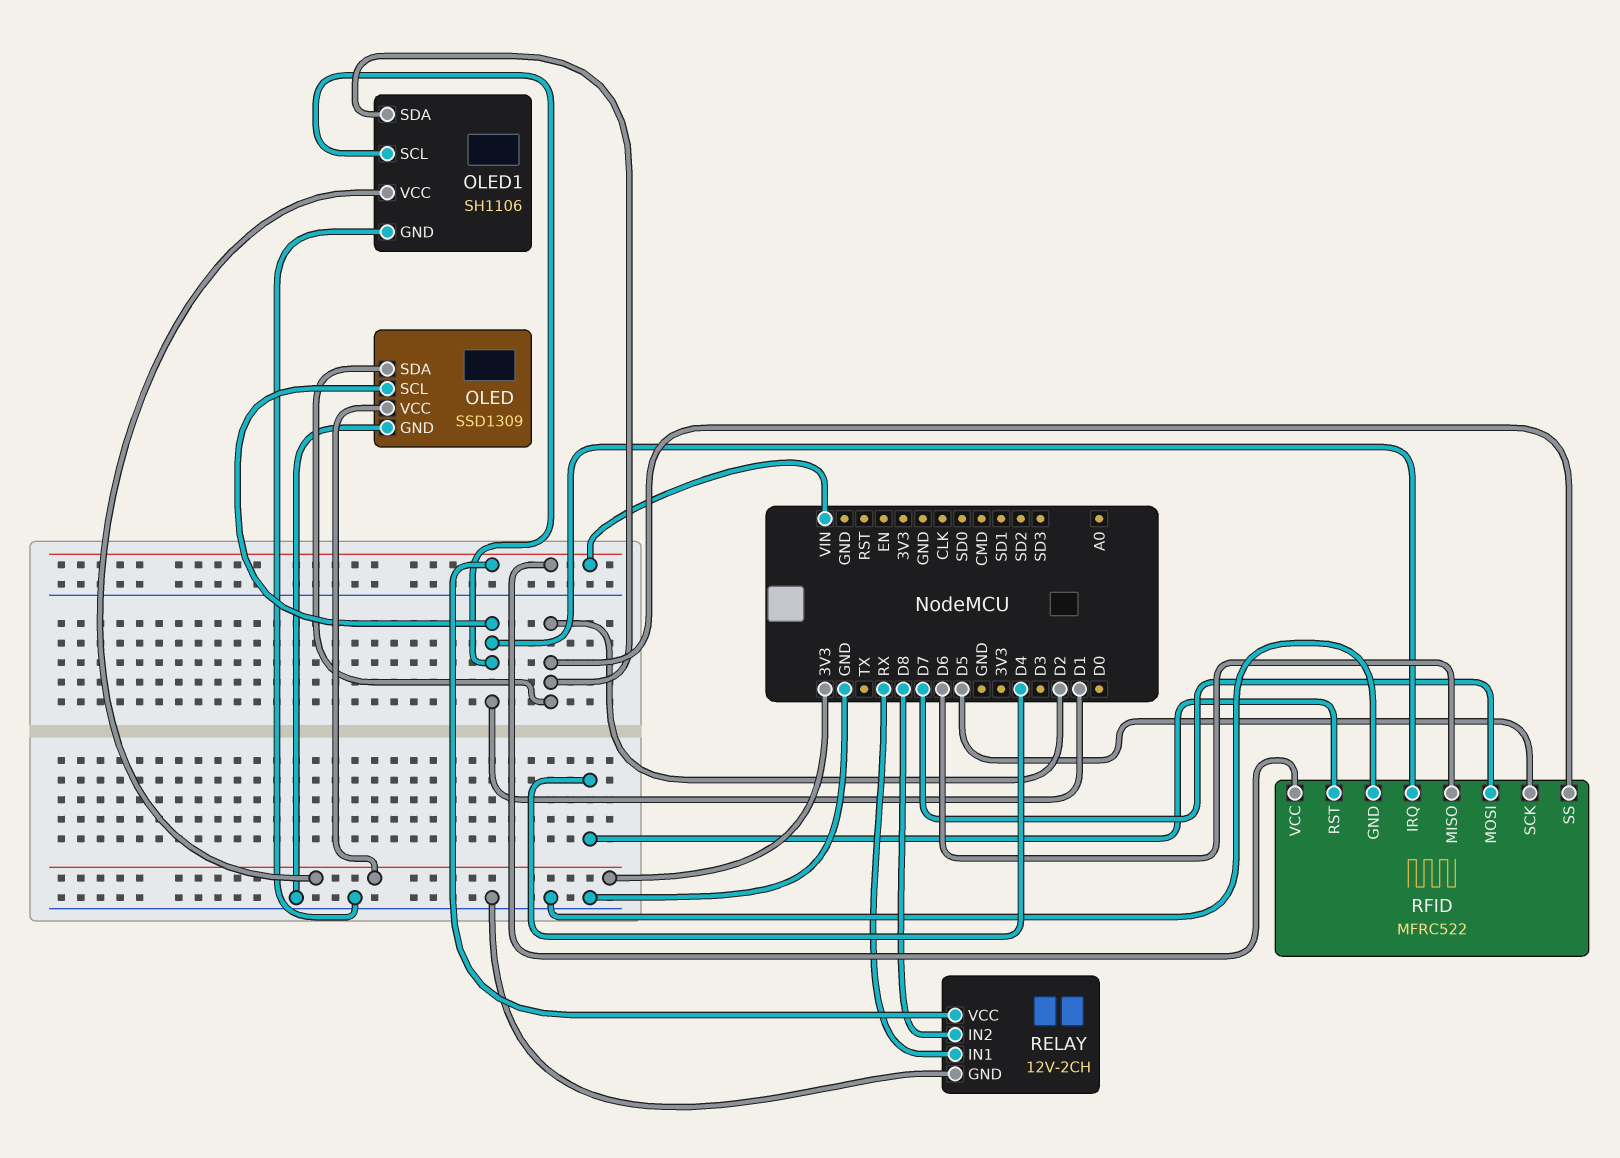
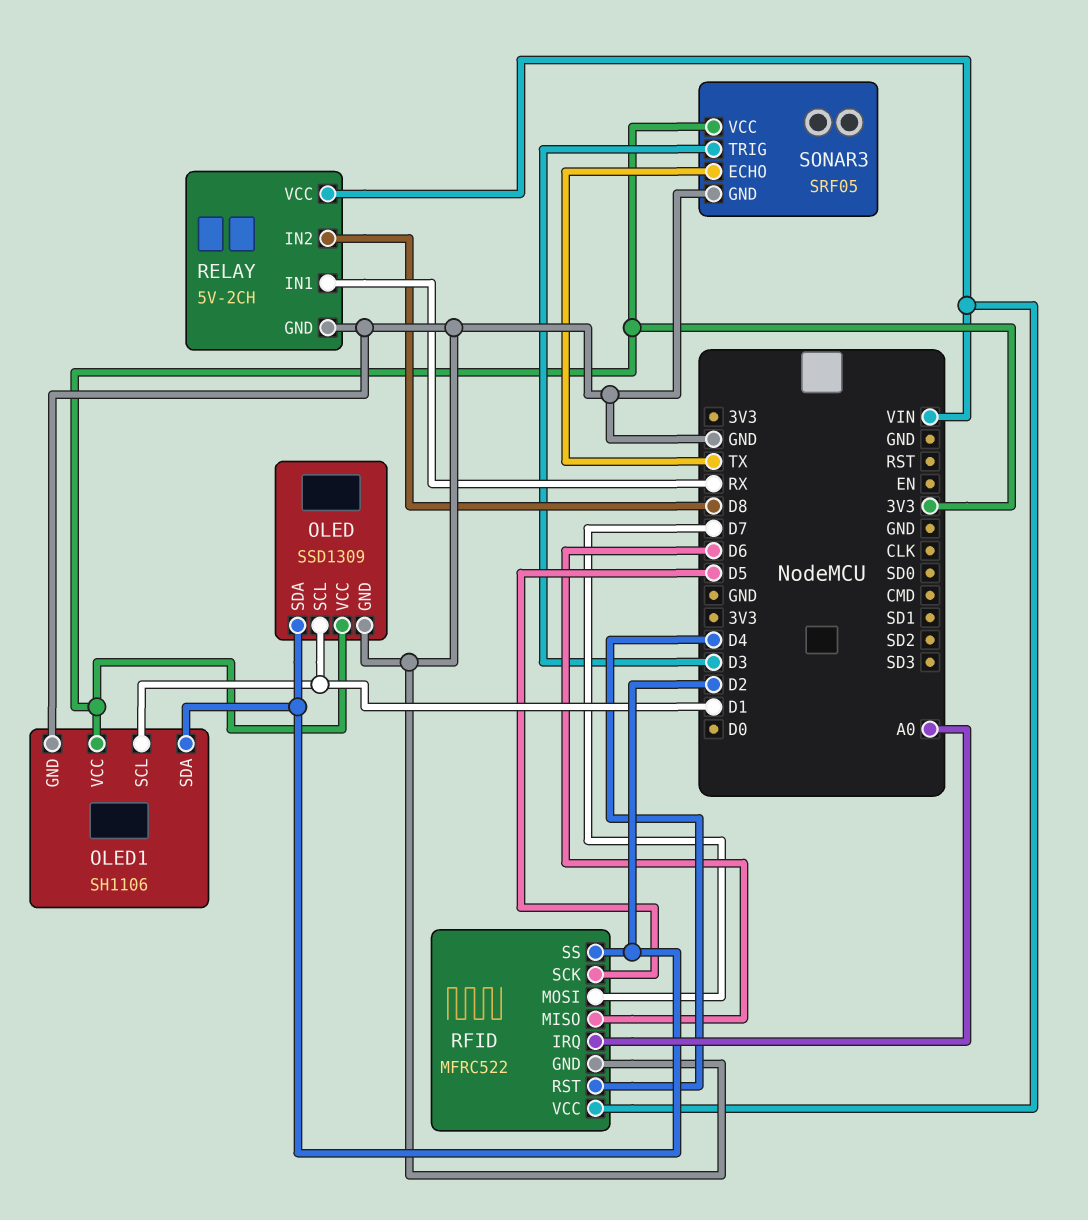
RELAY: 12V-2CH -> 5V-2CH
RFID pin IRQ: D1 -> A0
SONAR3: none -> SRF05
SONAR3 pin ECHO: none -> TX
SONAR3 pin GND: none -> GND
SONAR3 pin TRIG: none -> D3
SONAR3 pin VCC: none -> 3V3

